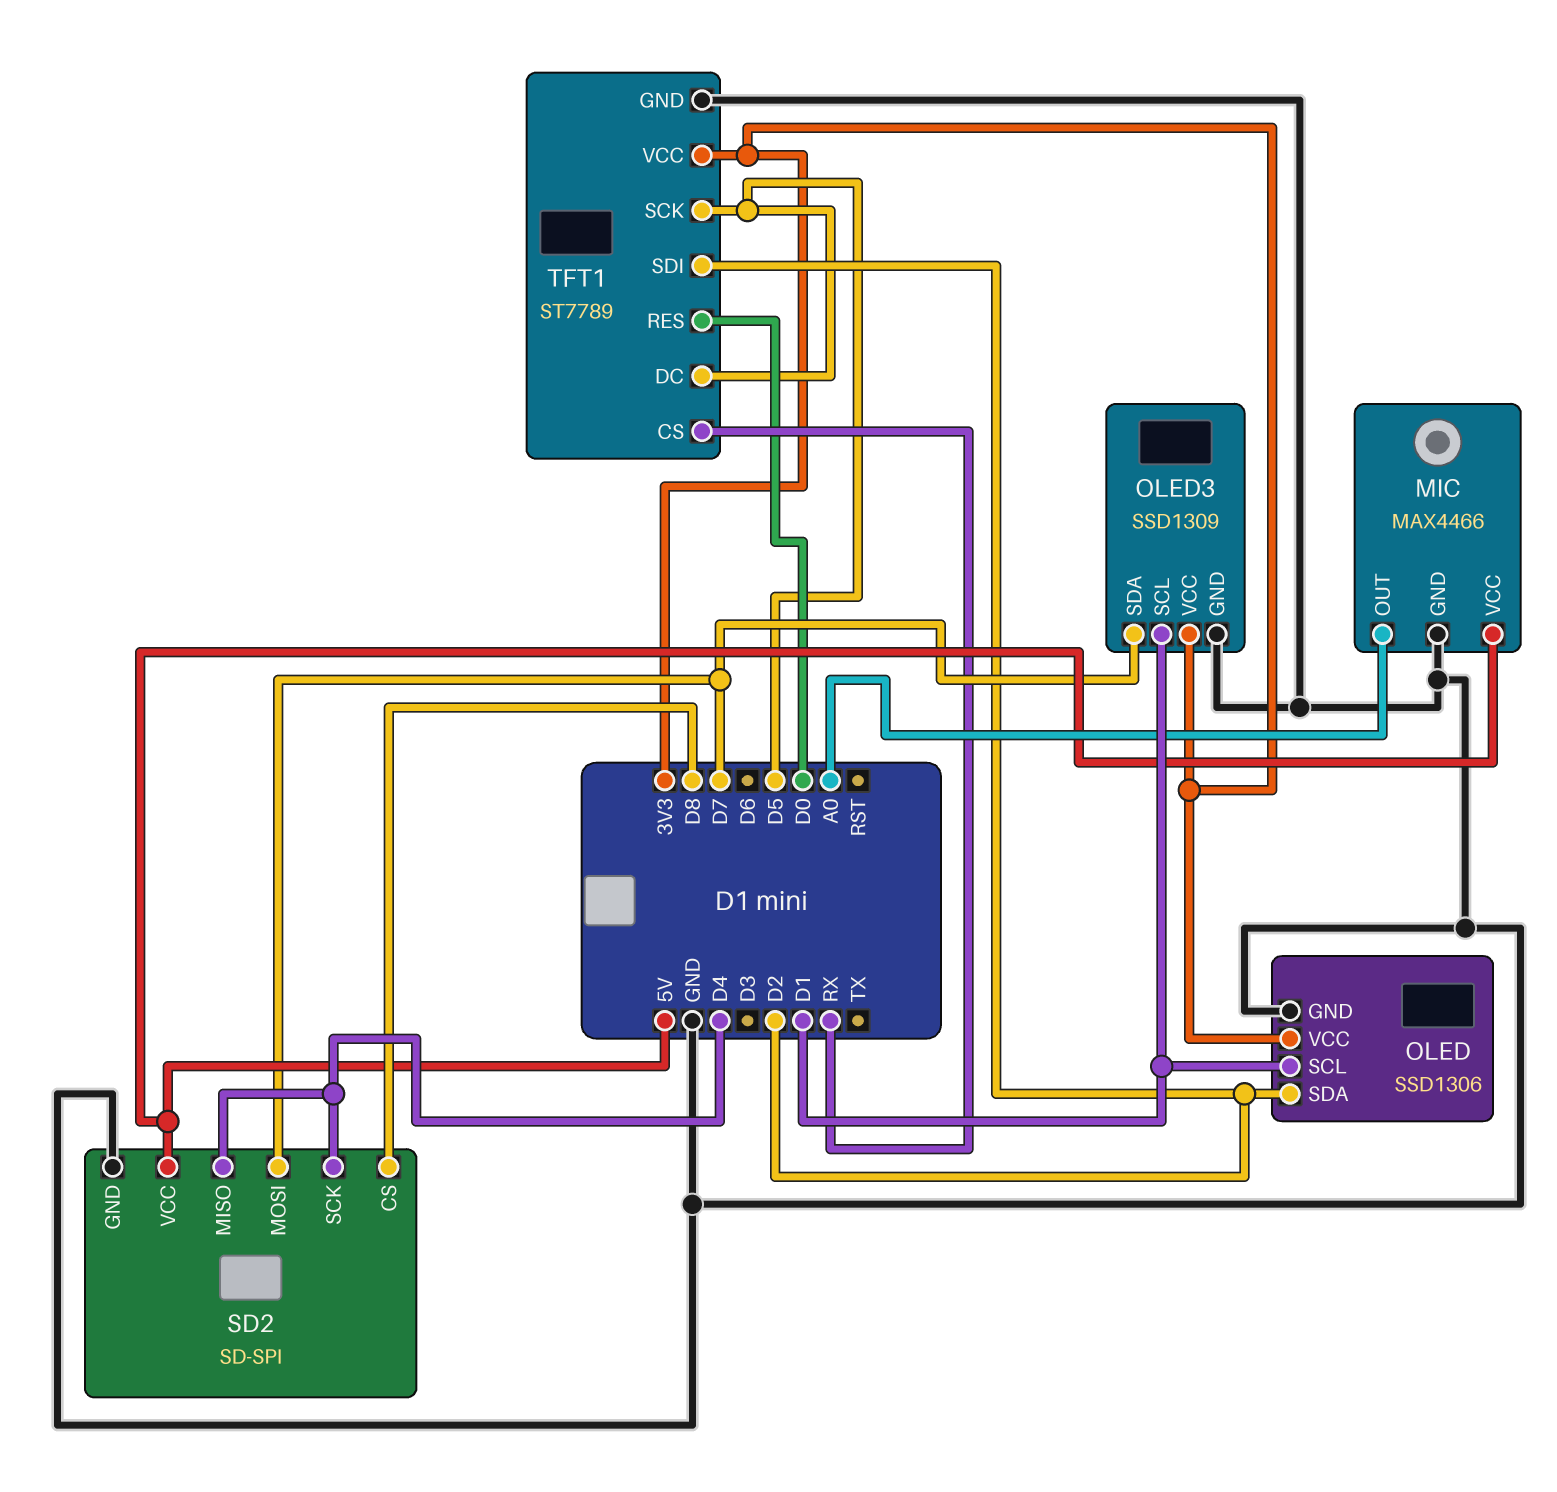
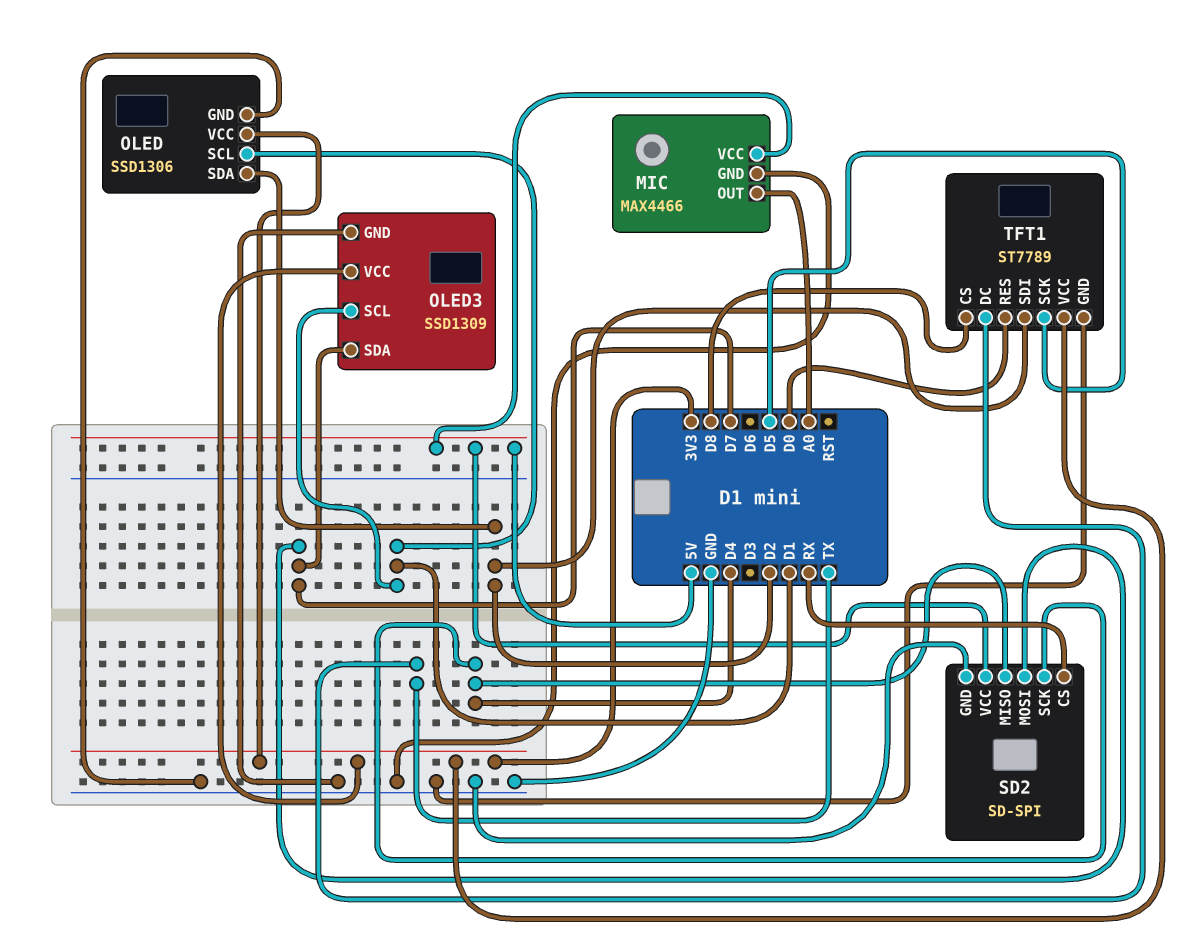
SD2 pin CS: D8 -> RX
TFT1 pin CS: RX -> D8
TFT1 pin DC: D5 -> TX

